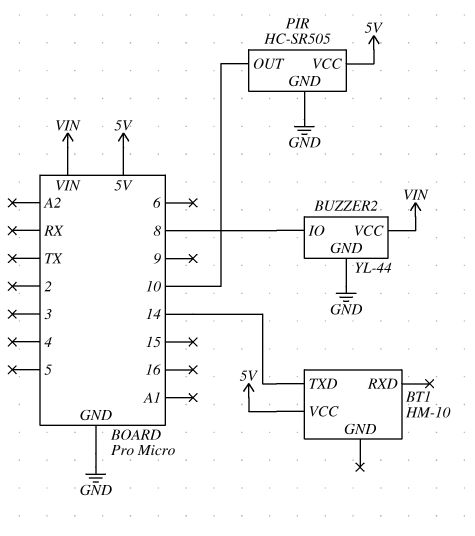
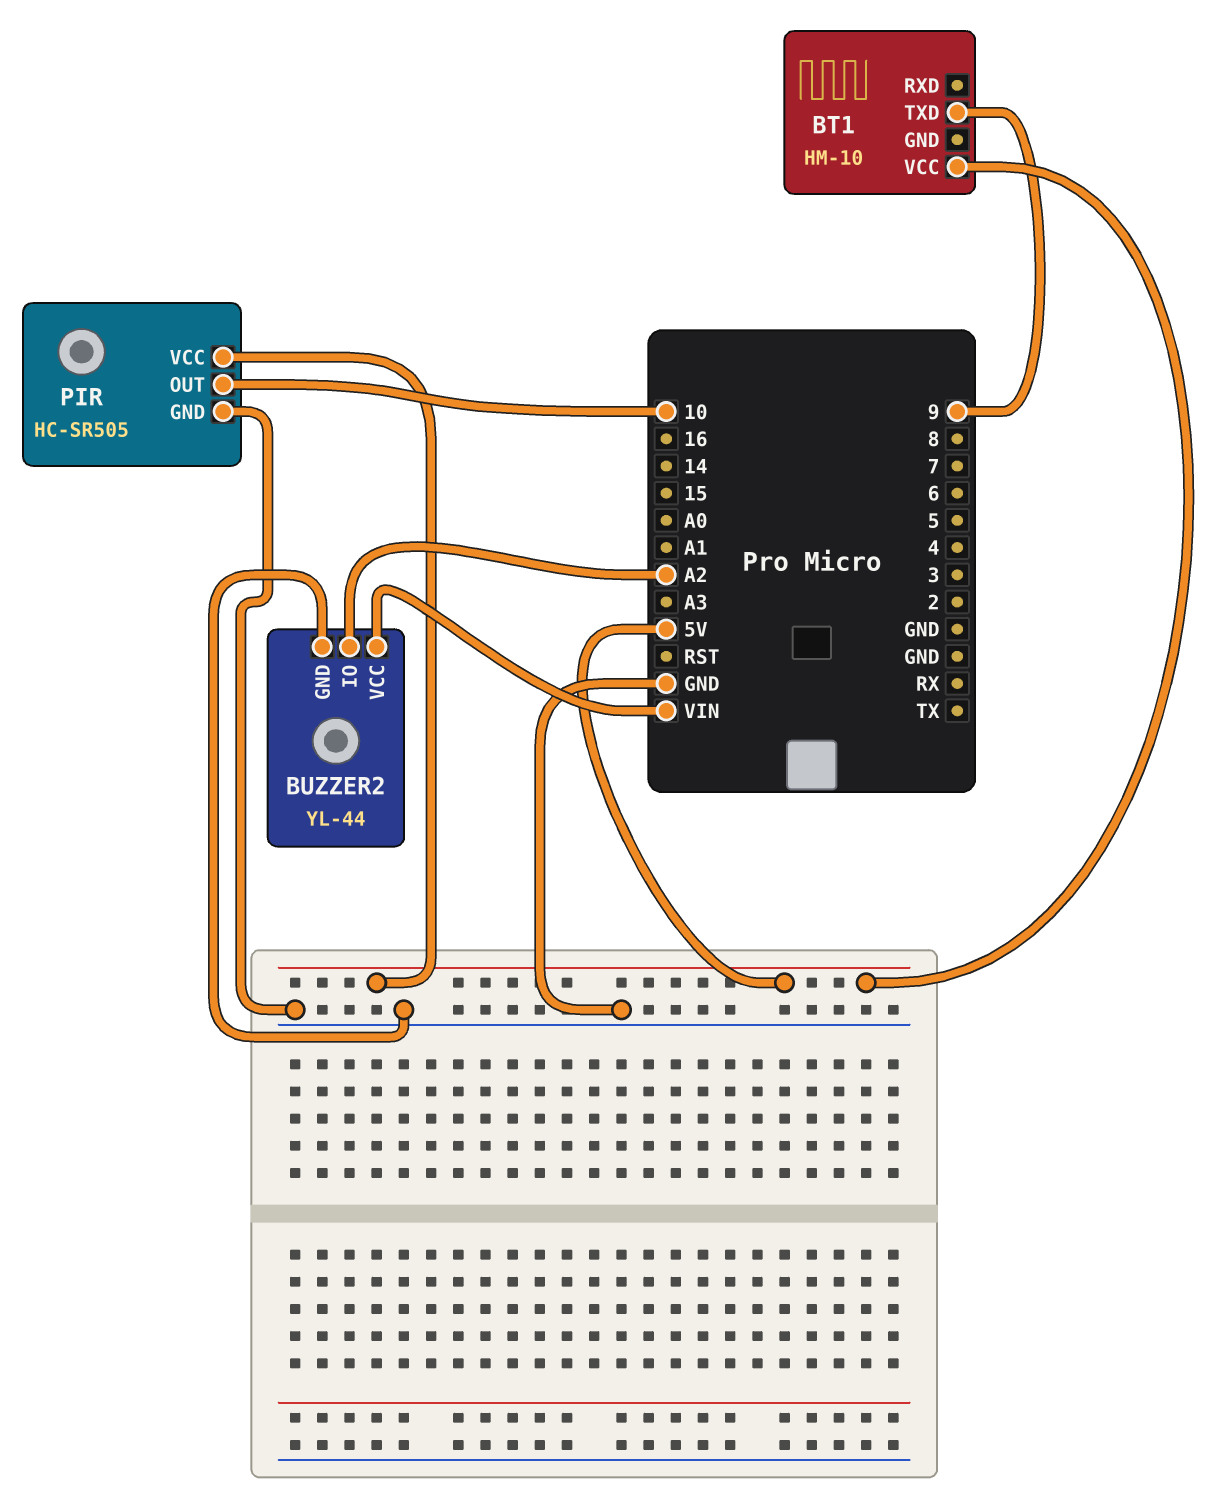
BT1 pin TXD: 14 -> 9
BUZZER2 pin IO: 8 -> A2

